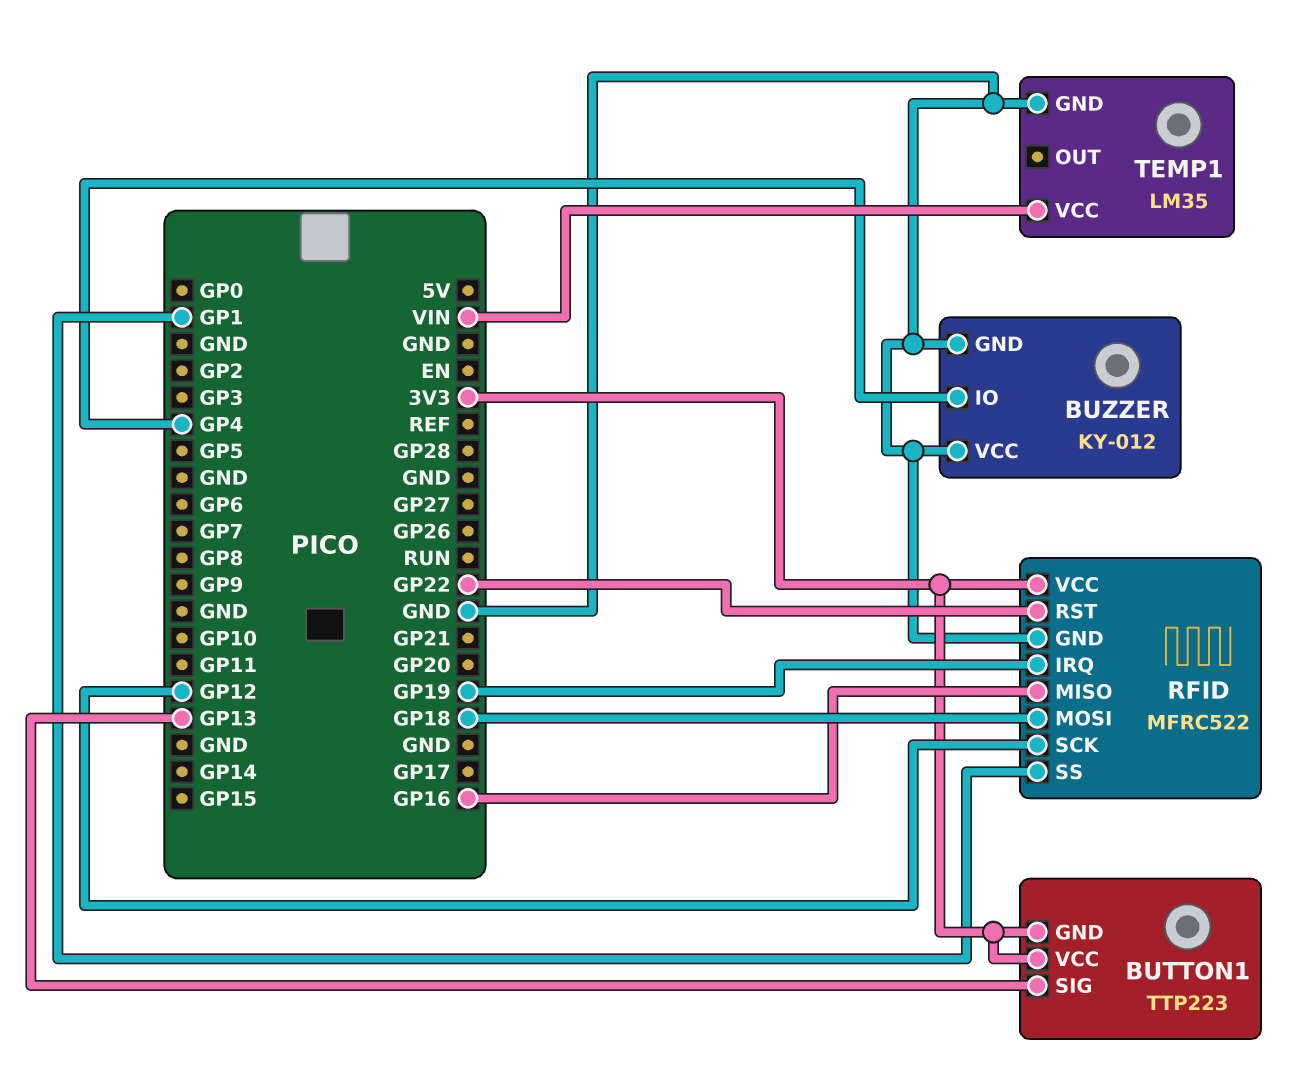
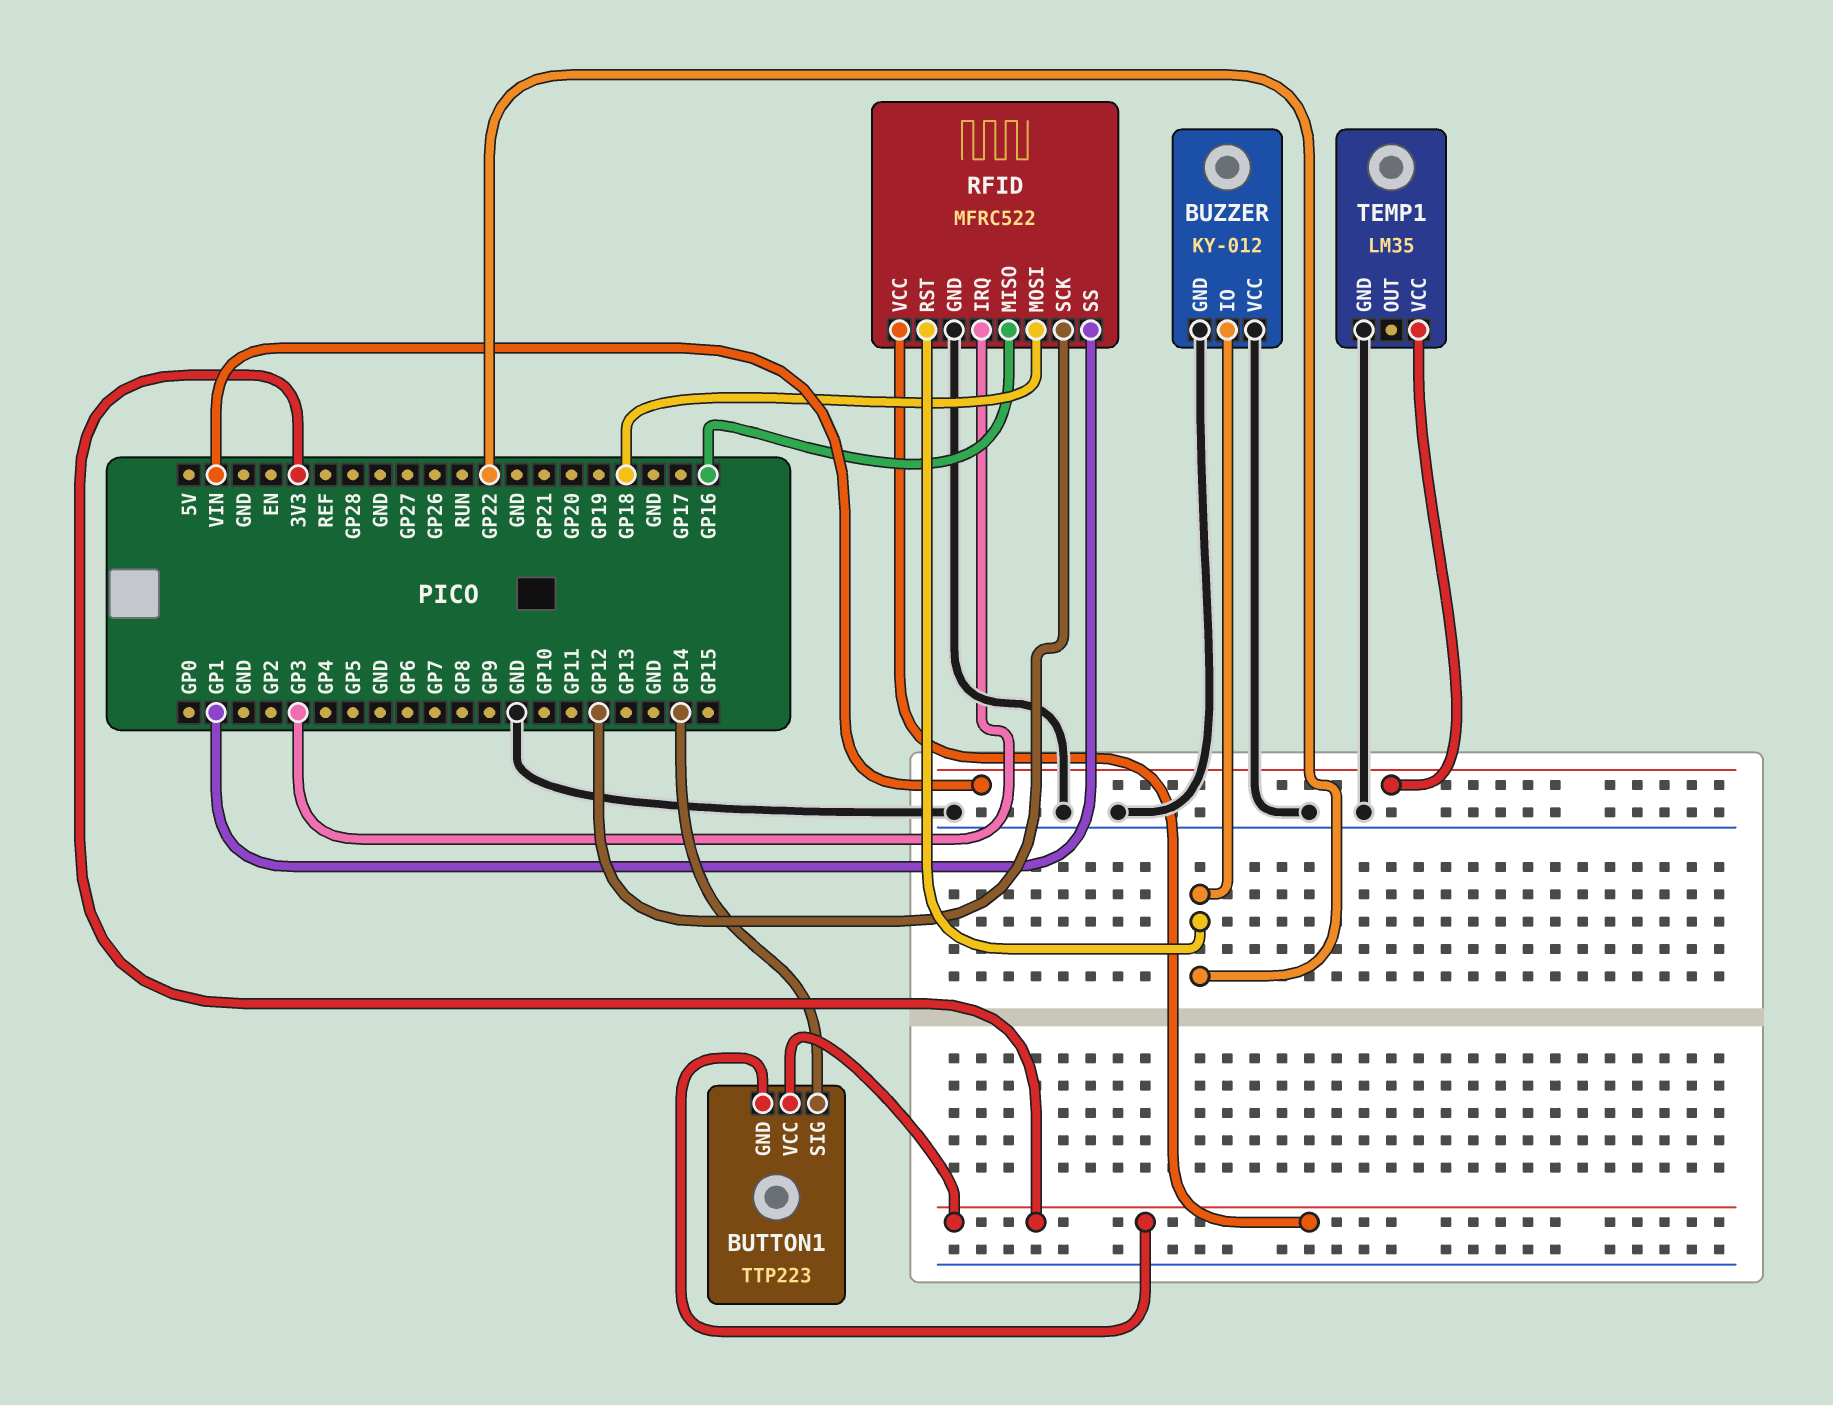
BUTTON1 pin SIG: GP13 -> GP14
BUZZER pin IO: GP4 -> GP22
RFID pin IRQ: GP19 -> GP3

